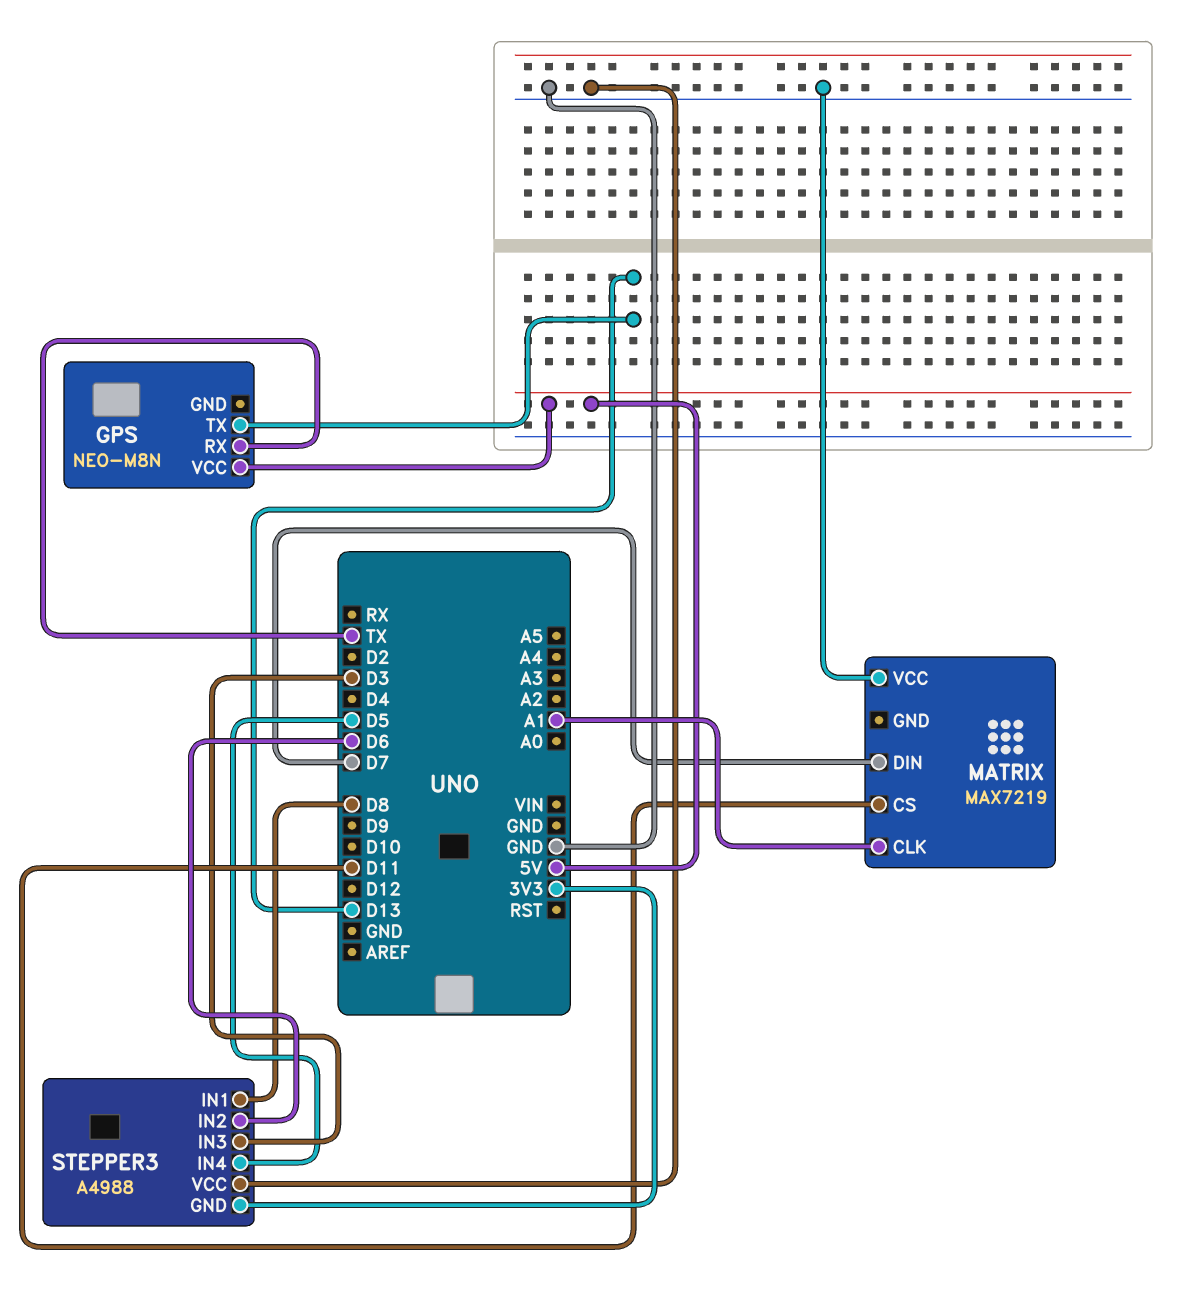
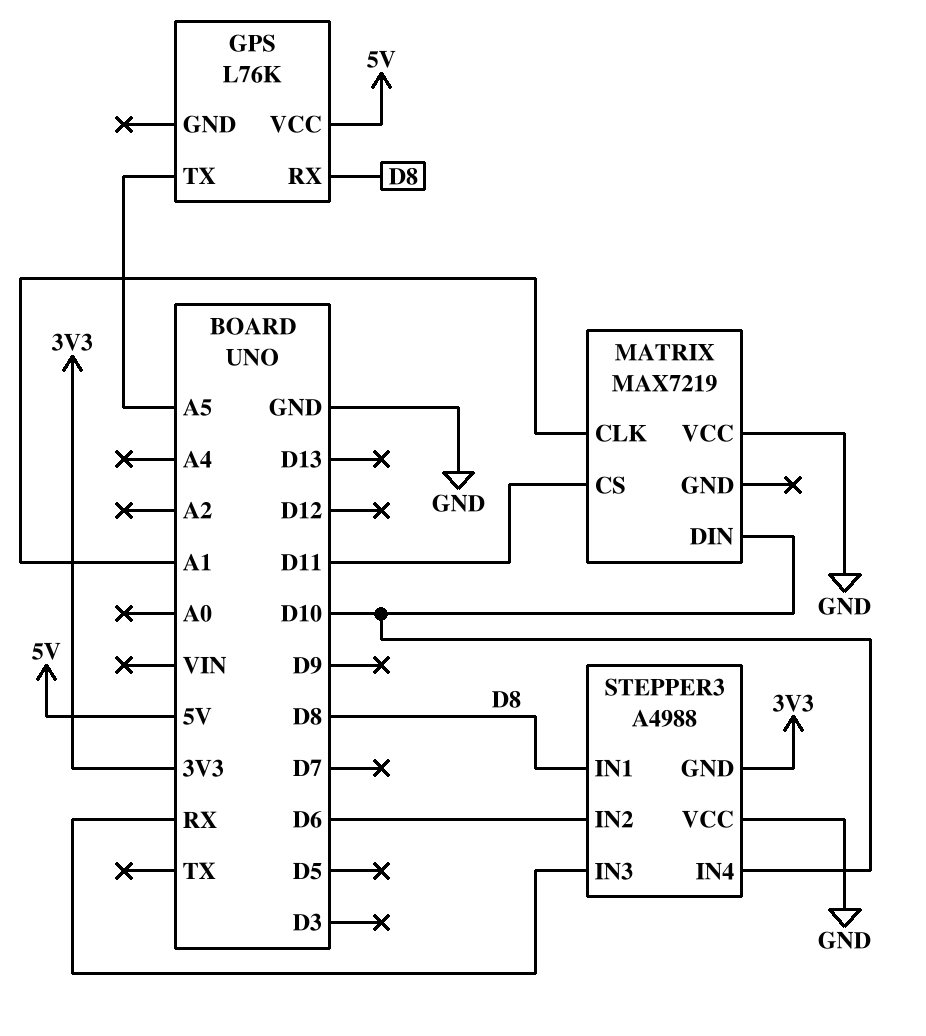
GPS: NEO-M8N -> L76K
GPS pin RX: TX -> D8
GPS pin TX: D13 -> A5
MATRIX pin DIN: D7 -> D10
STEPPER3 pin IN3: D3 -> RX
STEPPER3 pin IN4: D5 -> D10

